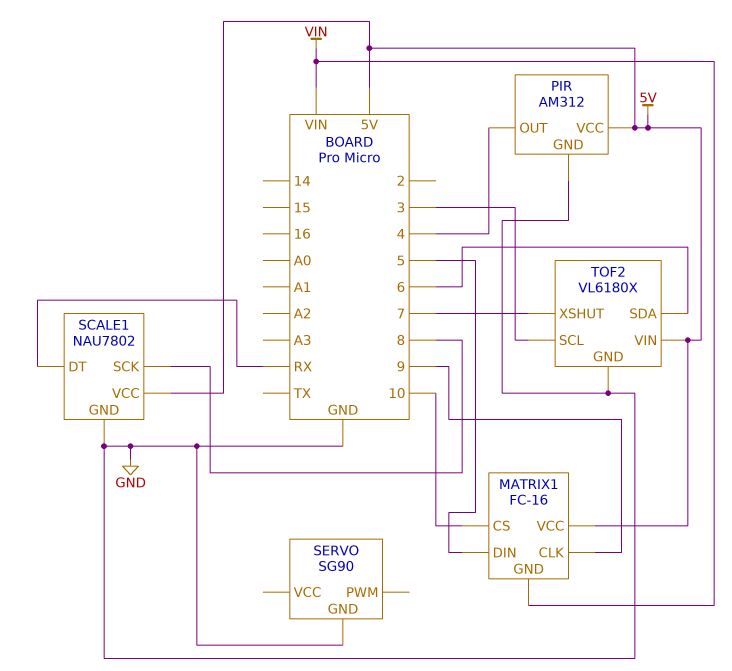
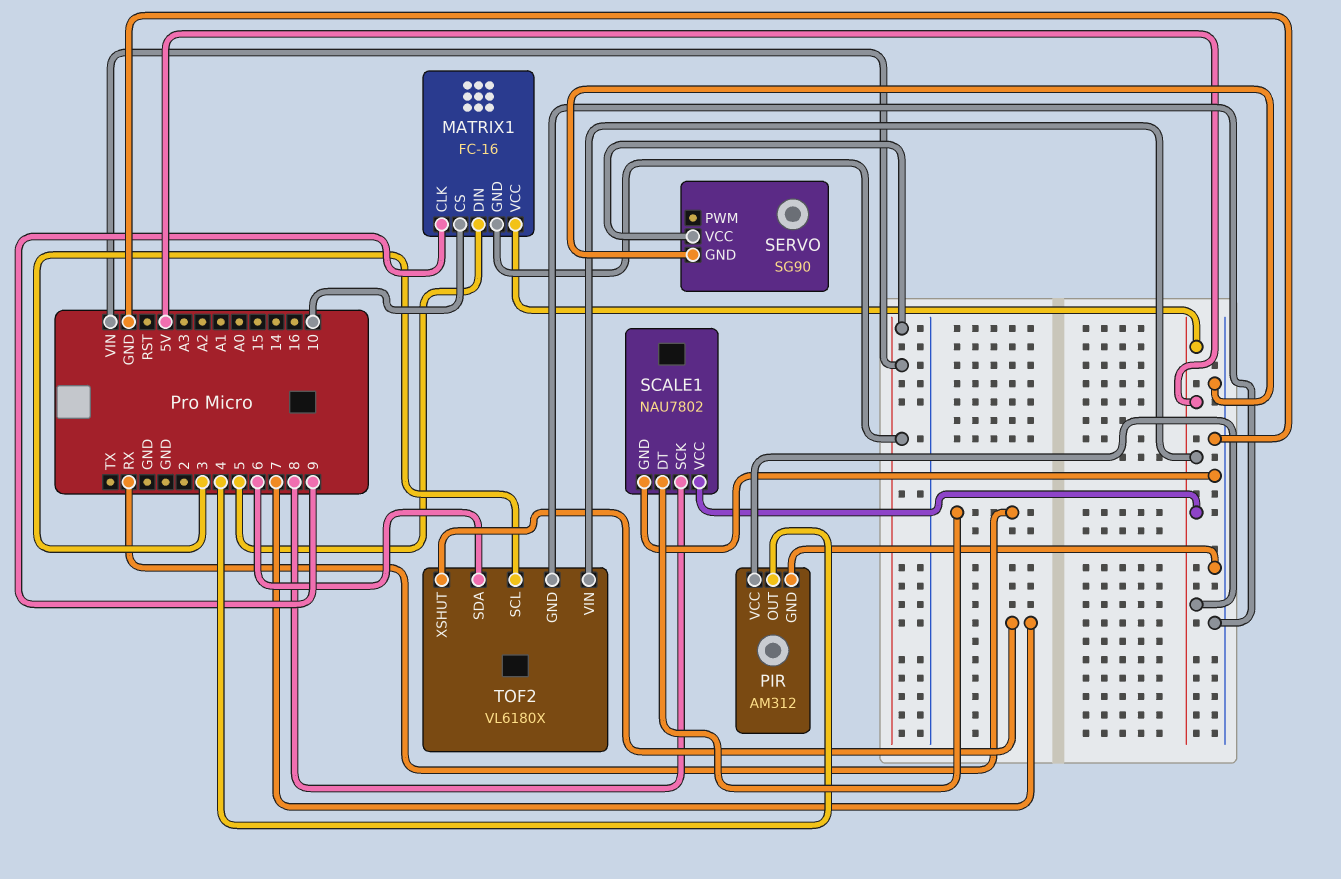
SERVO pin VCC: none -> VIN

